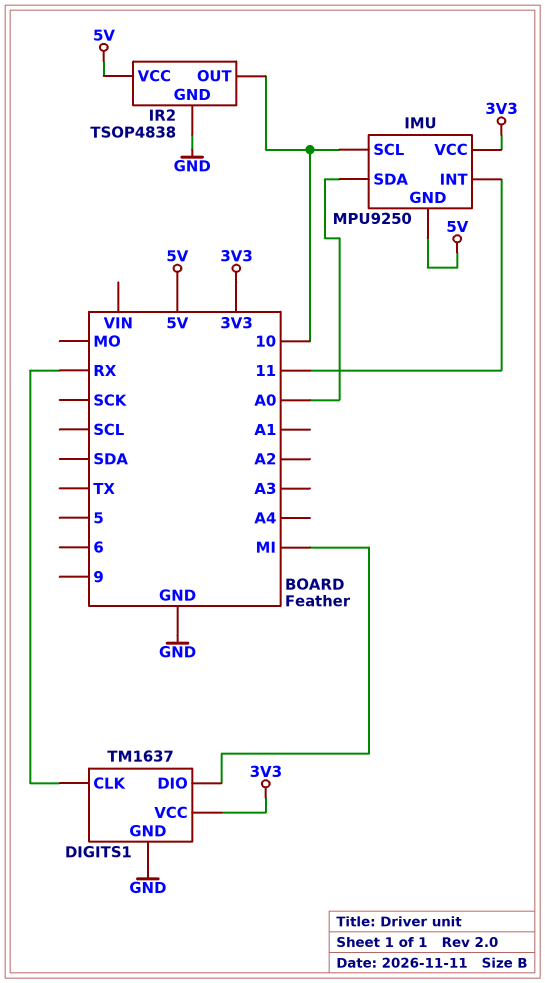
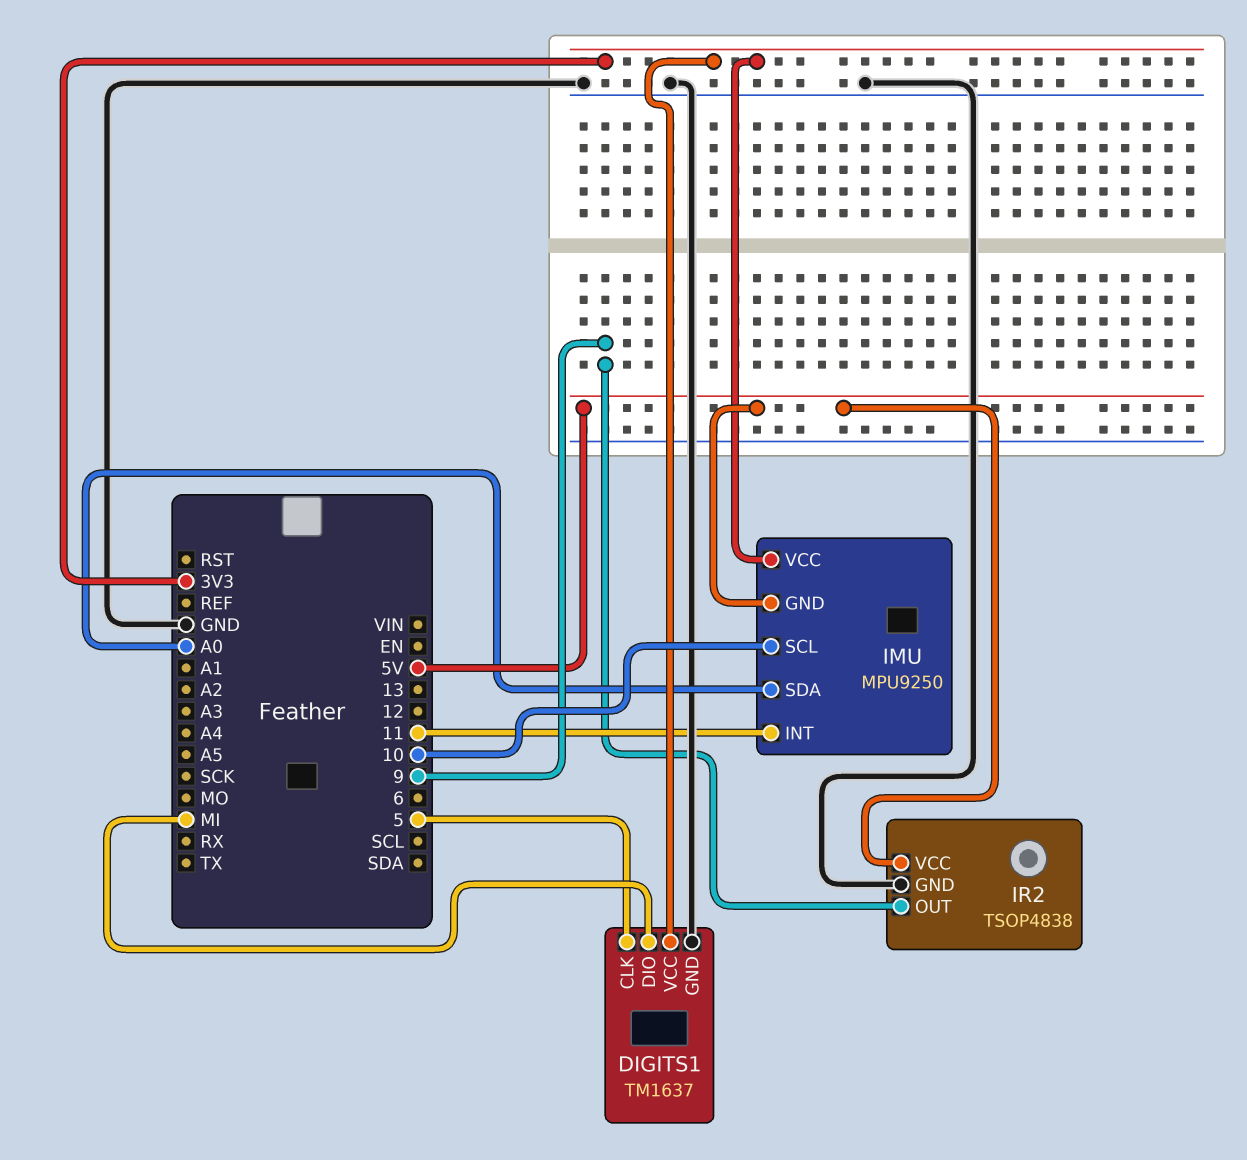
DIGITS1 pin CLK: RX -> 5
IR2 pin OUT: 10 -> 9

